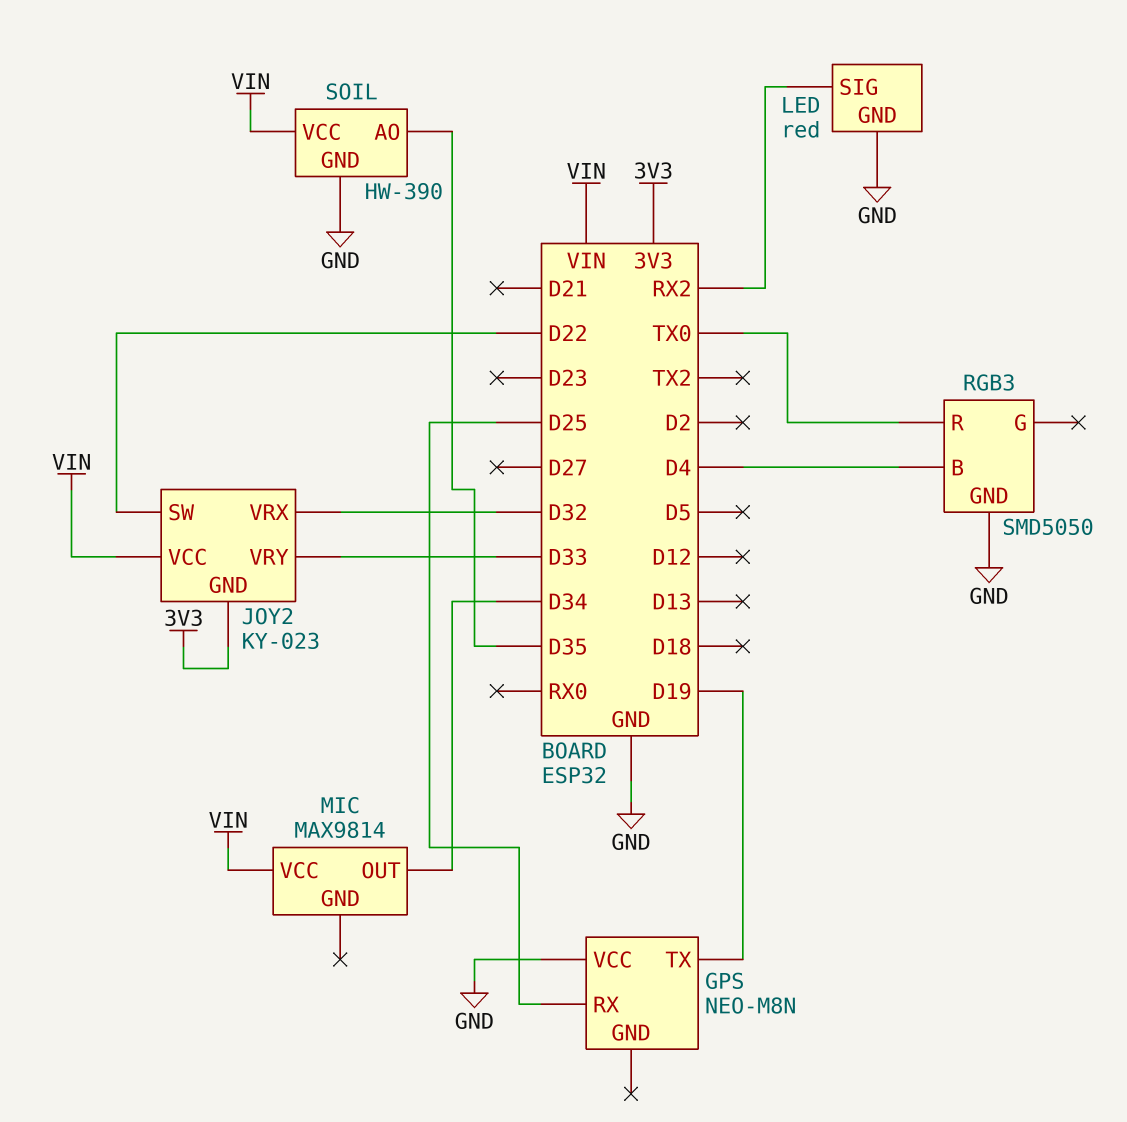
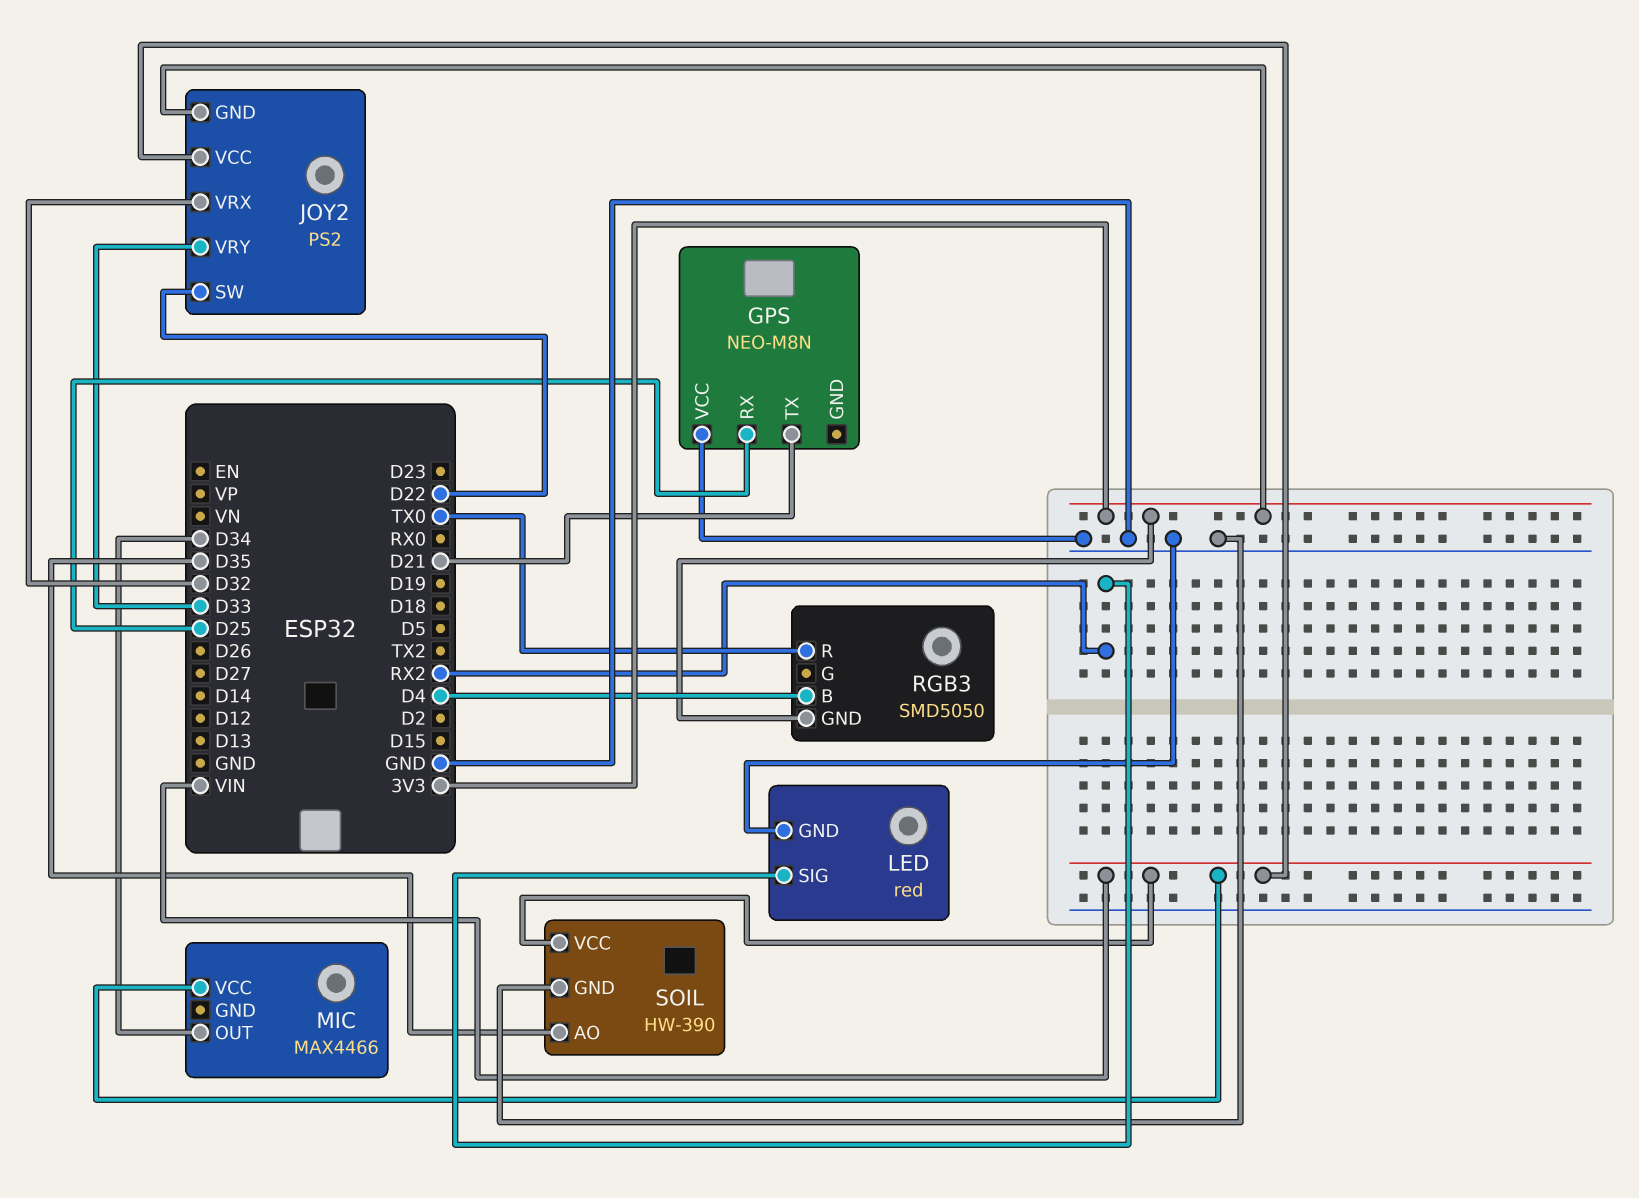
GPS pin TX: D19 -> D21
JOY2: KY-023 -> PS2
MIC: MAX9814 -> MAX4466
RGB3 pin GND: GND -> 3V3

